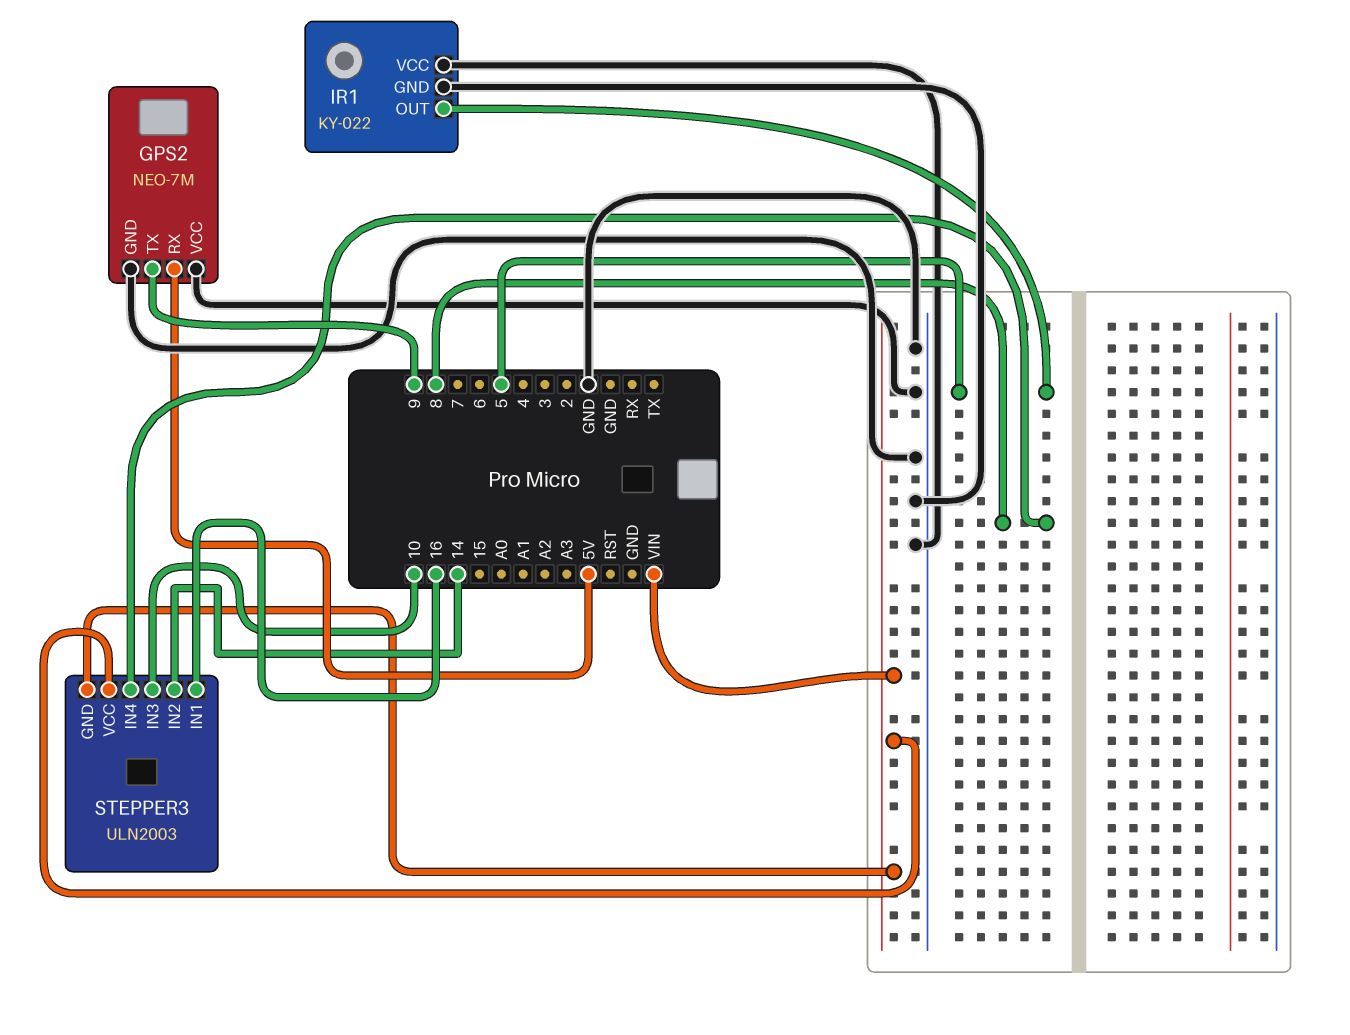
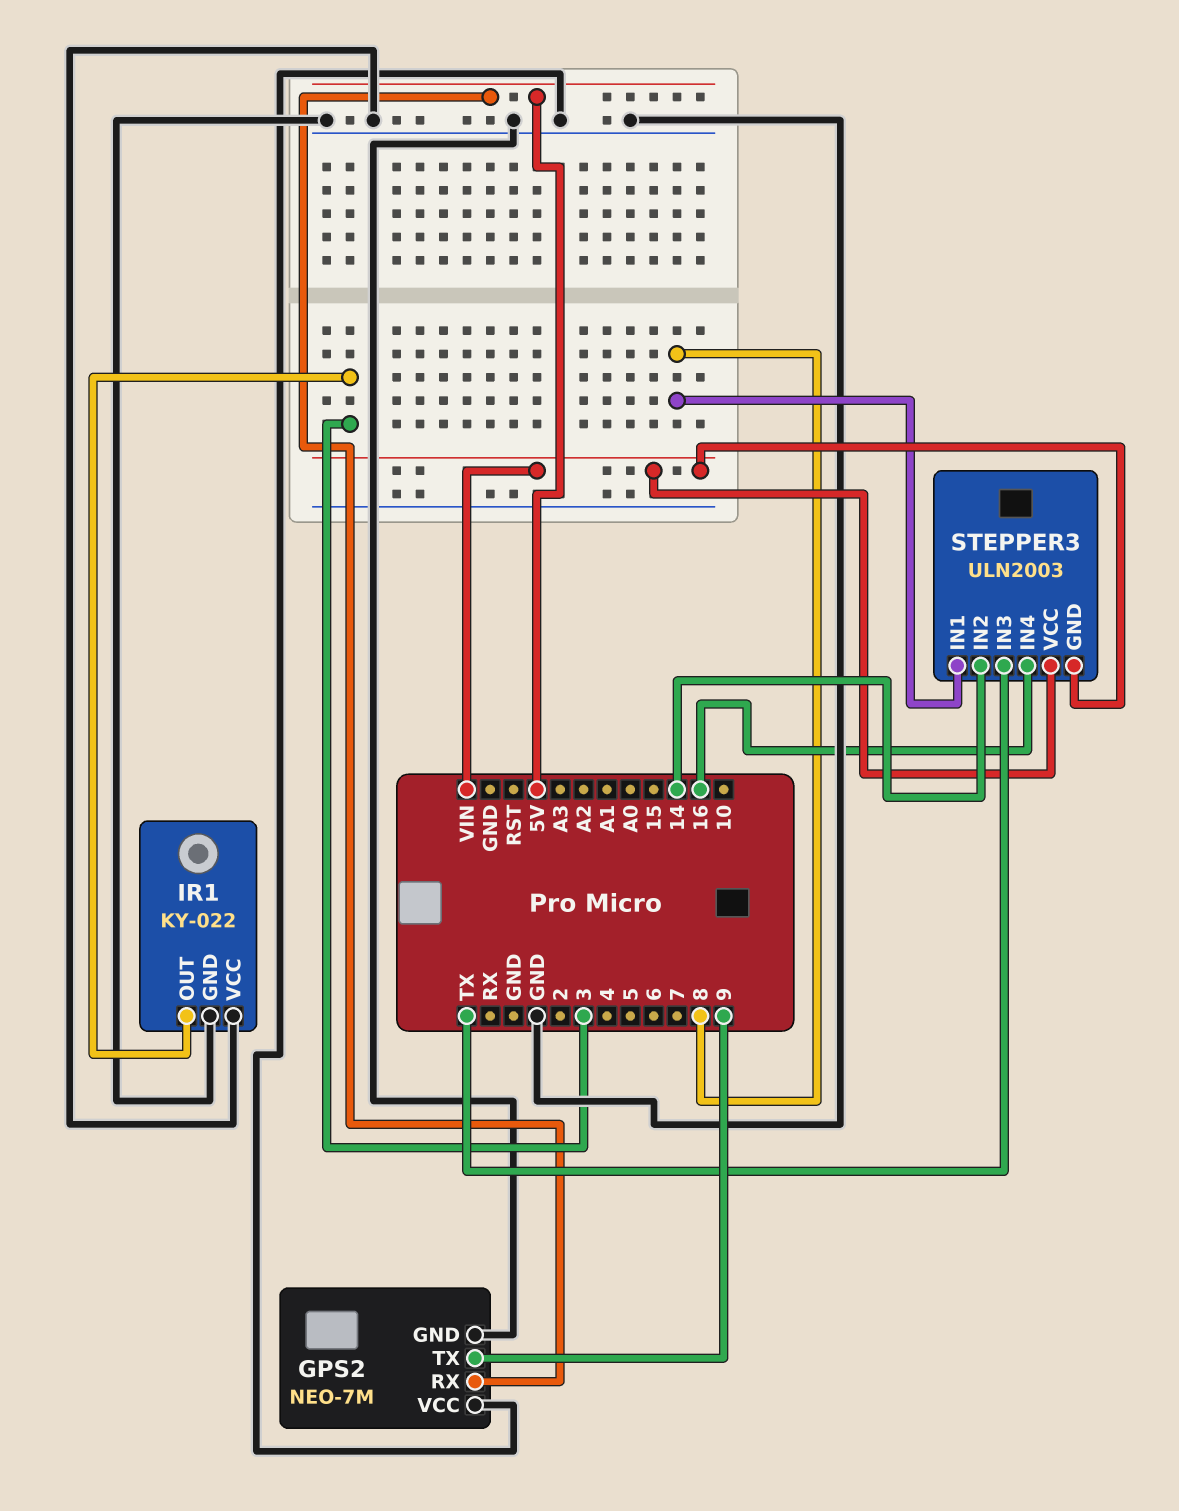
IR1 pin OUT: 5 -> 3
STEPPER3 pin IN1: 16 -> 8
STEPPER3 pin IN3: 10 -> TX
STEPPER3 pin IN4: 8 -> 16

